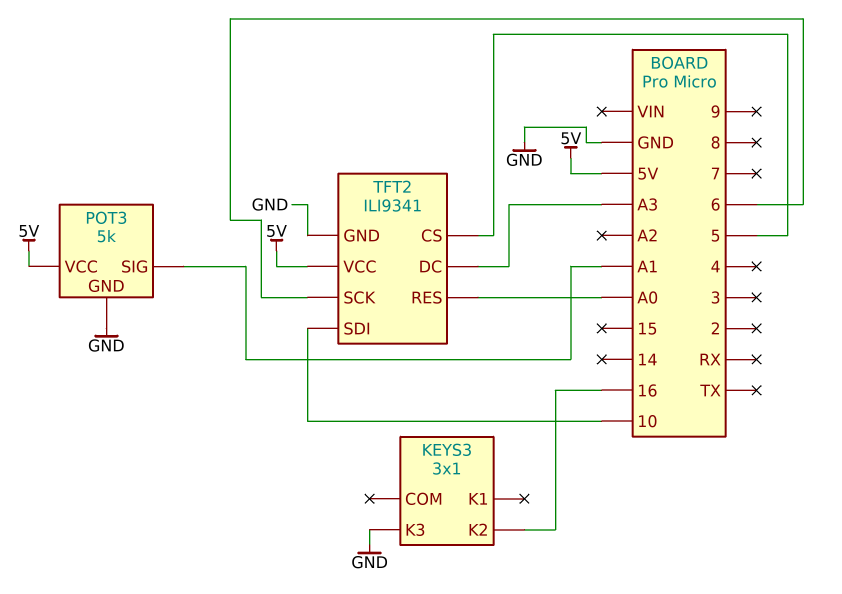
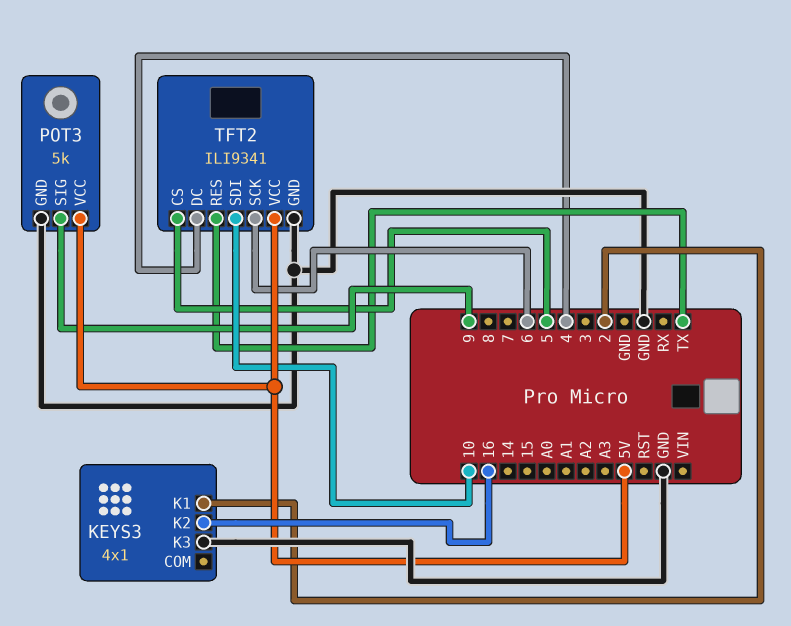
KEYS3: 3x1 -> 4x1
KEYS3 pin K1: none -> 2
POT3 pin SIG: A1 -> 9
TFT2 pin DC: A3 -> 4
TFT2 pin RES: A0 -> TX

